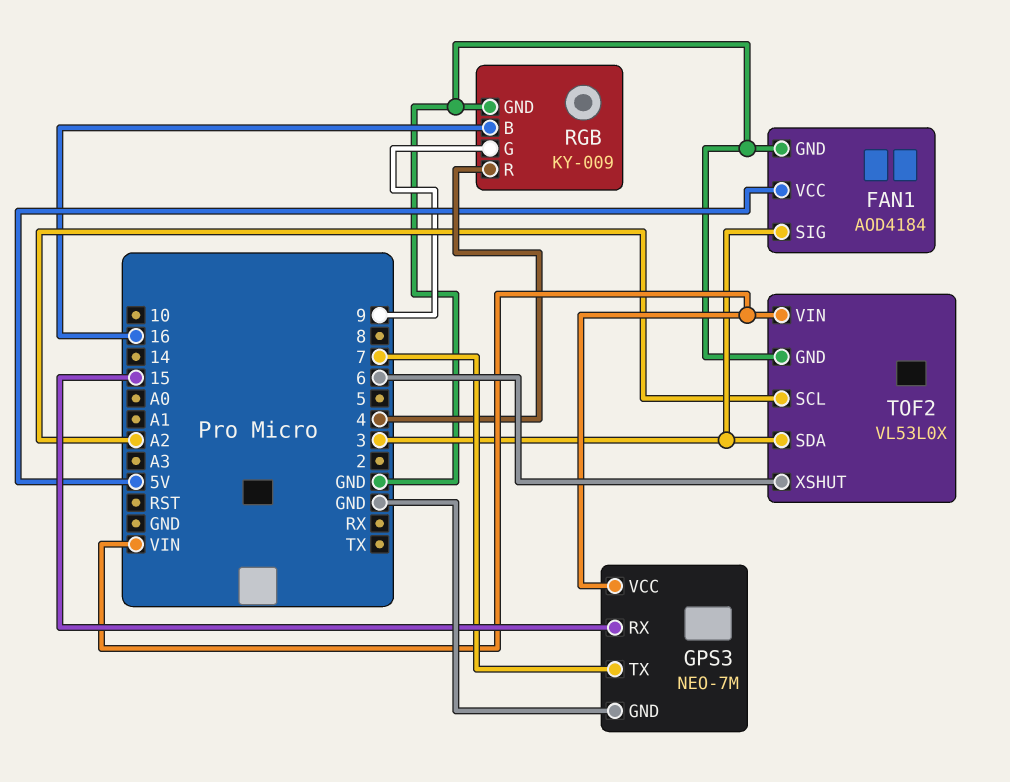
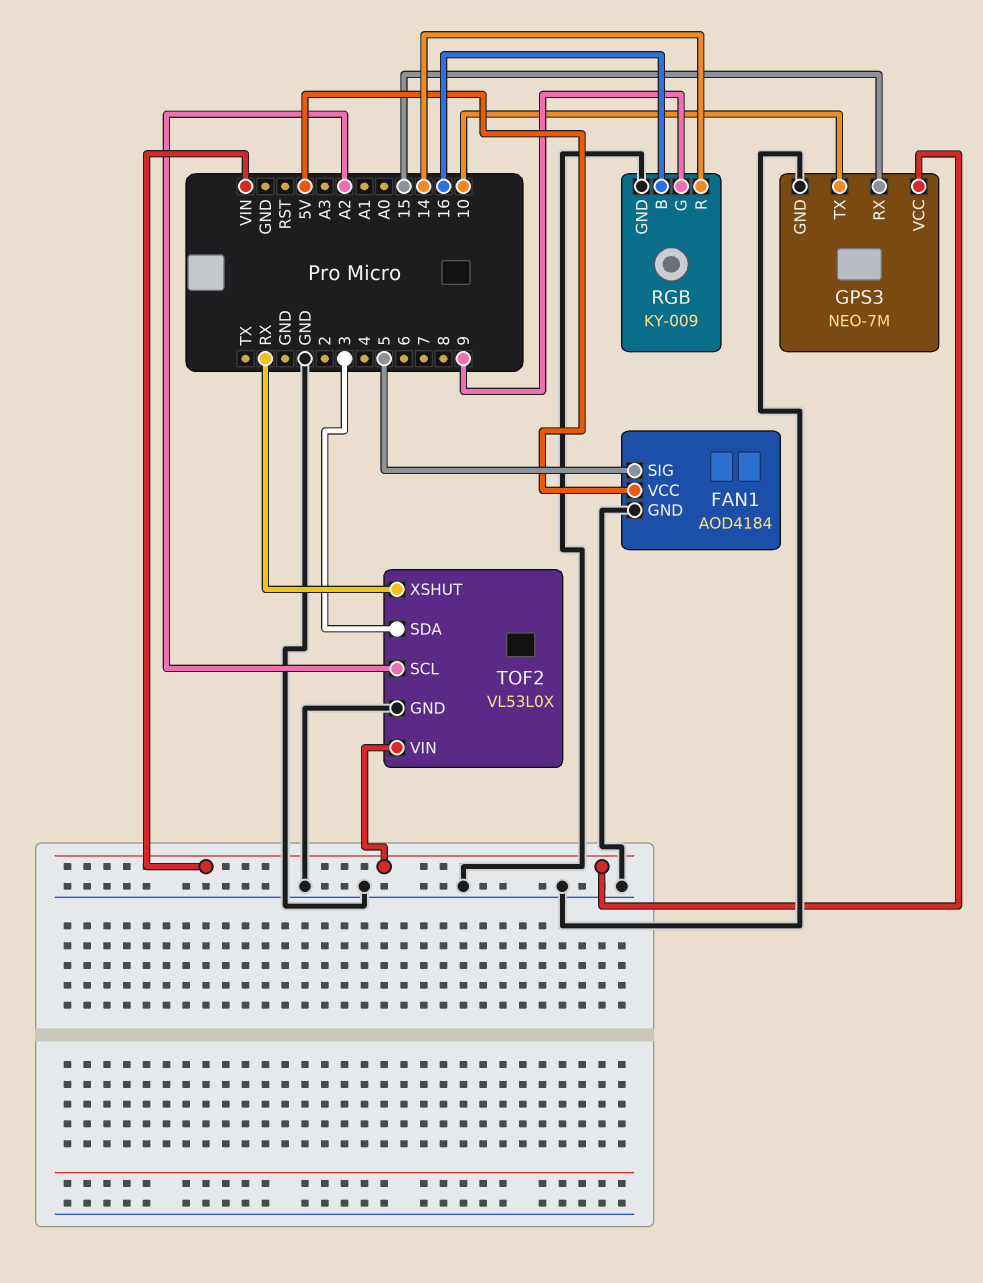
FAN1 pin SIG: 3 -> 5
GPS3 pin TX: 7 -> 10
RGB pin R: 4 -> 14
TOF2 pin XSHUT: 6 -> RX

